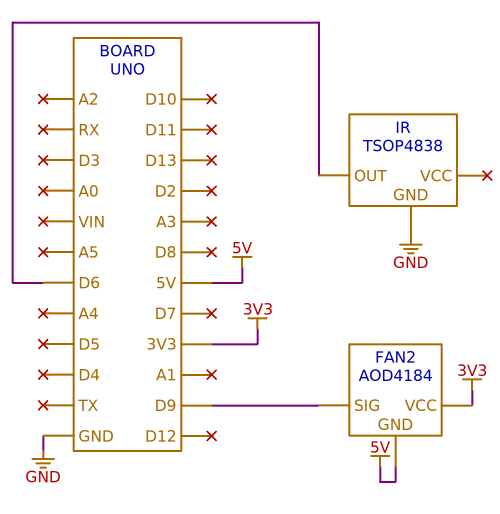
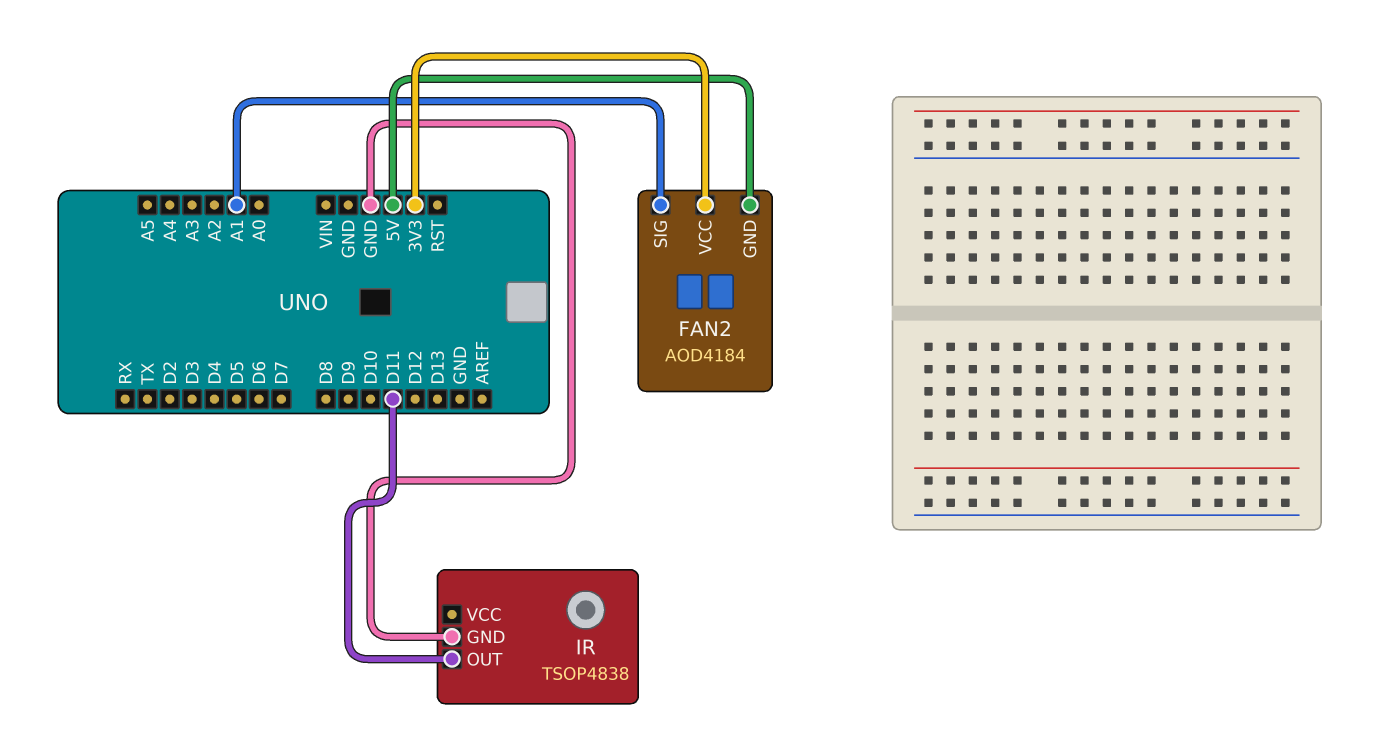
FAN2 pin SIG: D9 -> A1
IR pin OUT: D6 -> D11

